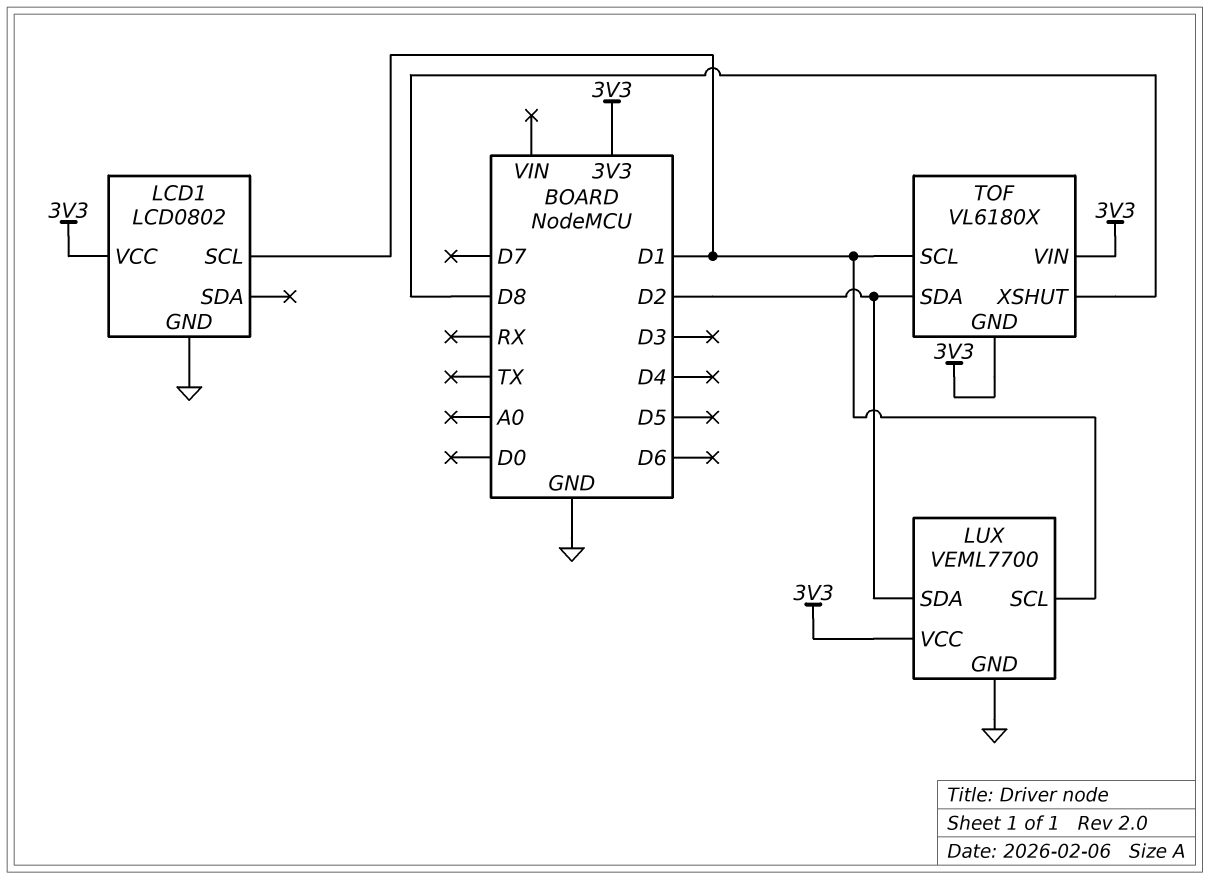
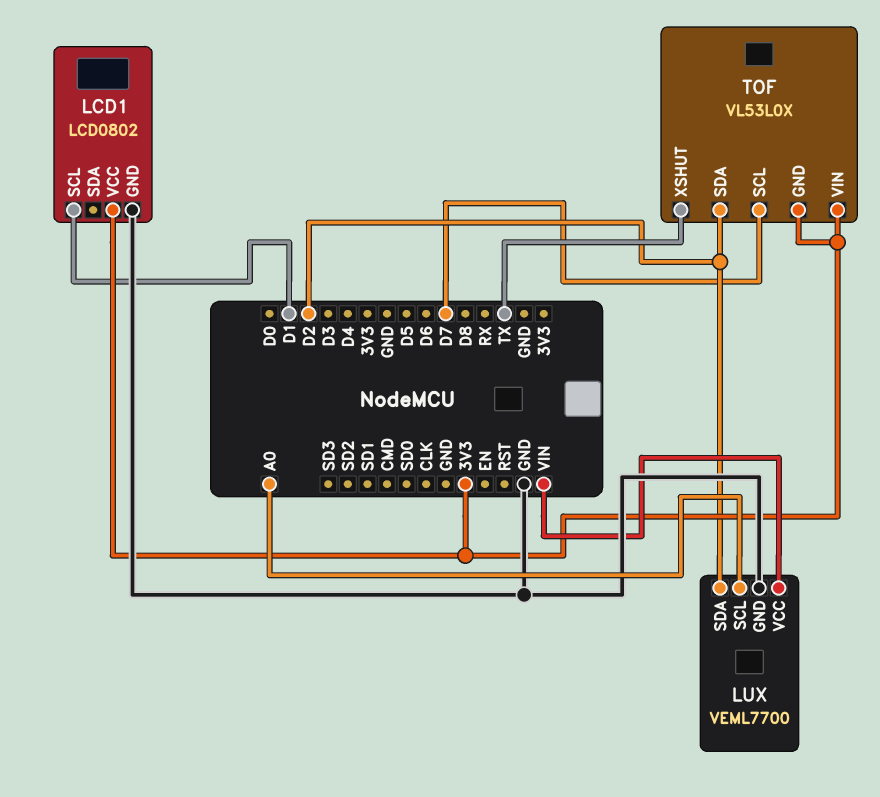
LUX pin SCL: D1 -> A0
LUX pin VCC: 3V3 -> VIN
TOF: VL6180X -> VL53L0X
TOF pin SCL: D1 -> D7
TOF pin XSHUT: D8 -> TX

